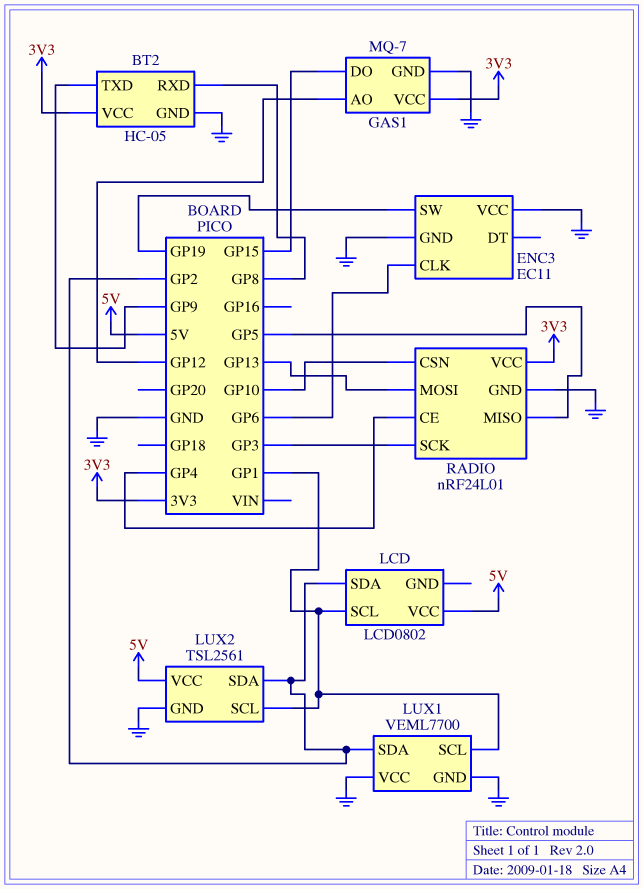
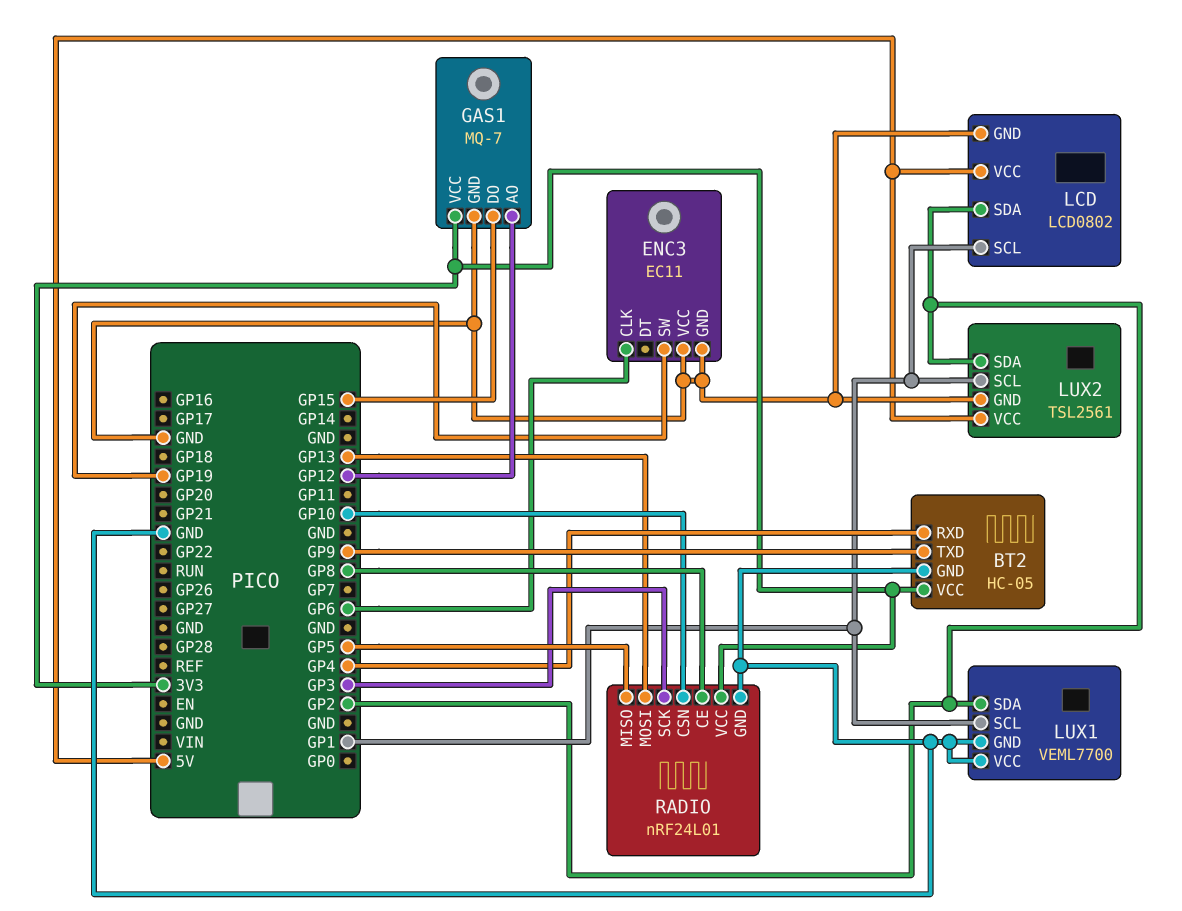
BT2 pin RXD: GP8 -> GP4
LCD pin GND: none -> GND
RADIO pin CE: GP4 -> GP8

